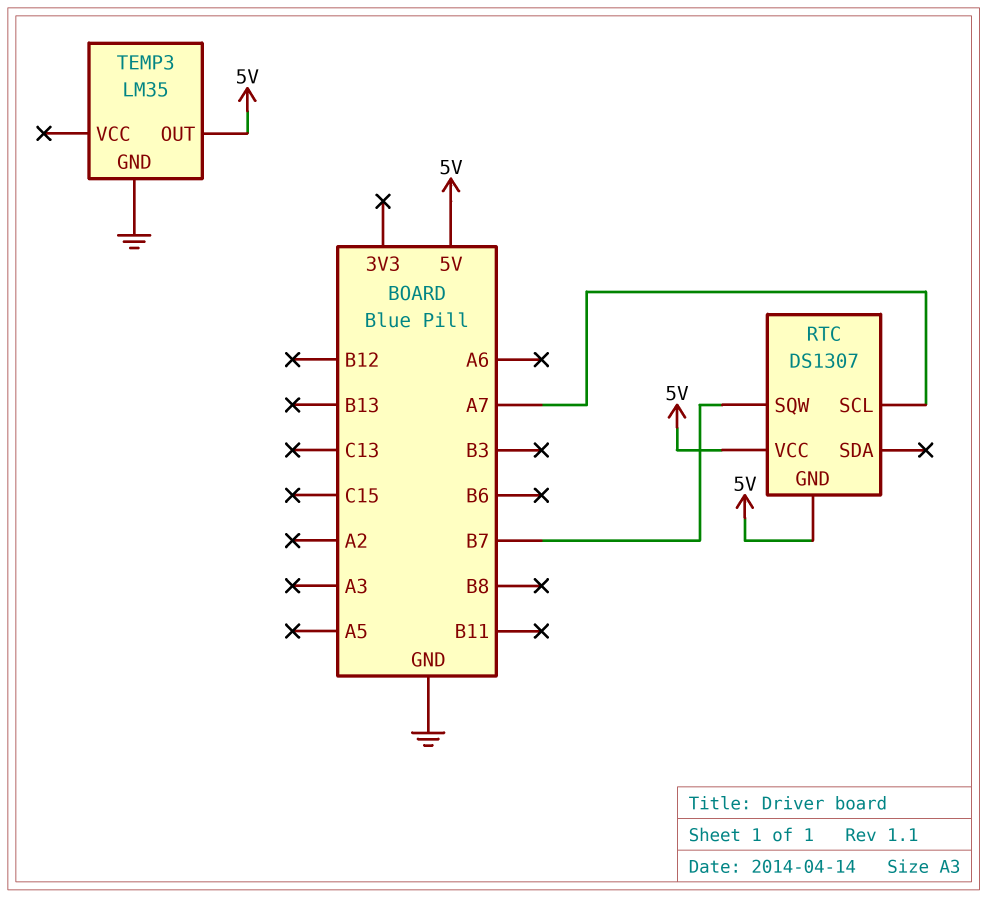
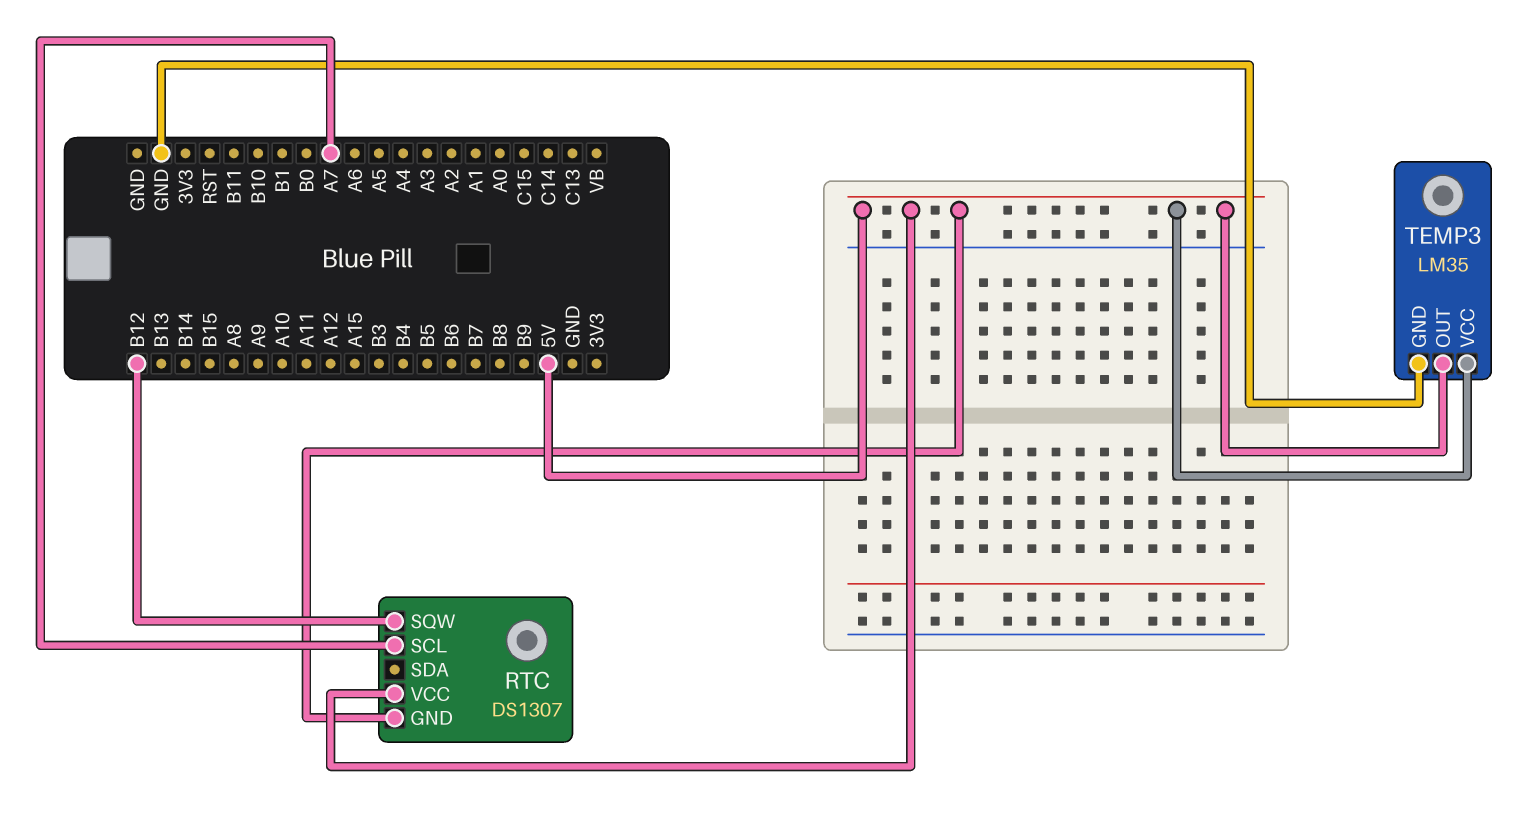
RTC pin SQW: B7 -> B12
TEMP3 pin VCC: none -> 5V

